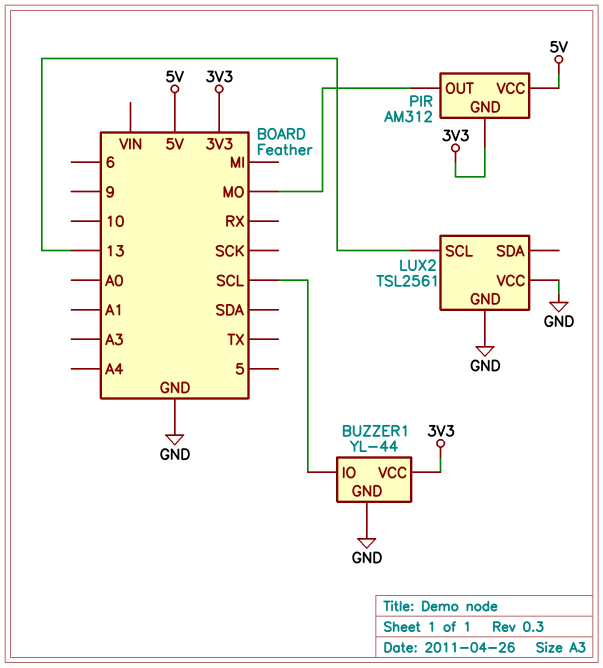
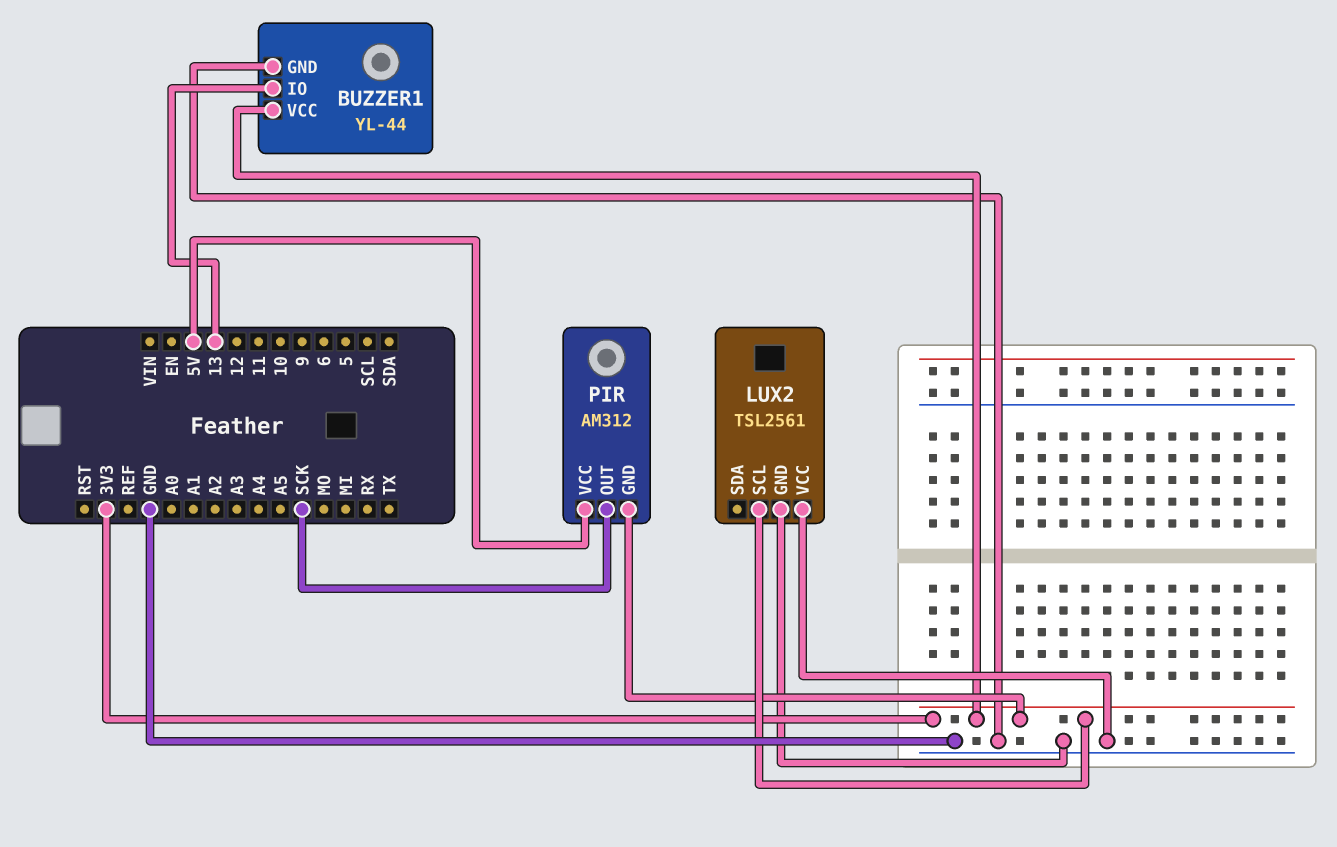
BUZZER1 pin IO: SCL -> 13
LUX2 pin SCL: 13 -> 3V3
PIR pin OUT: MO -> SCK

